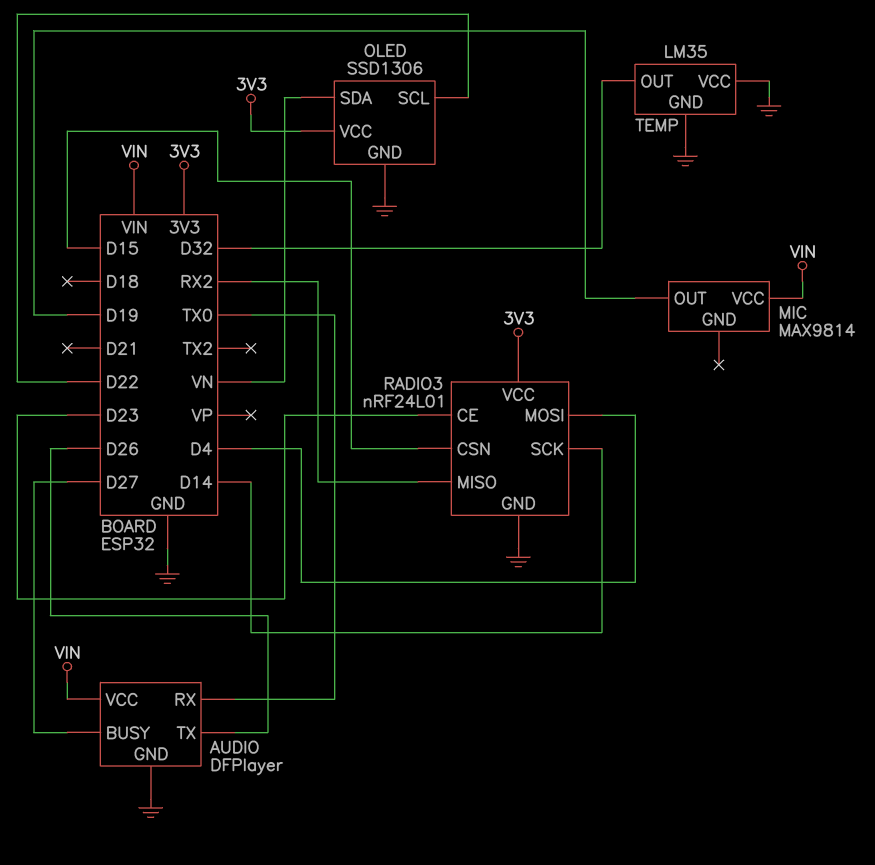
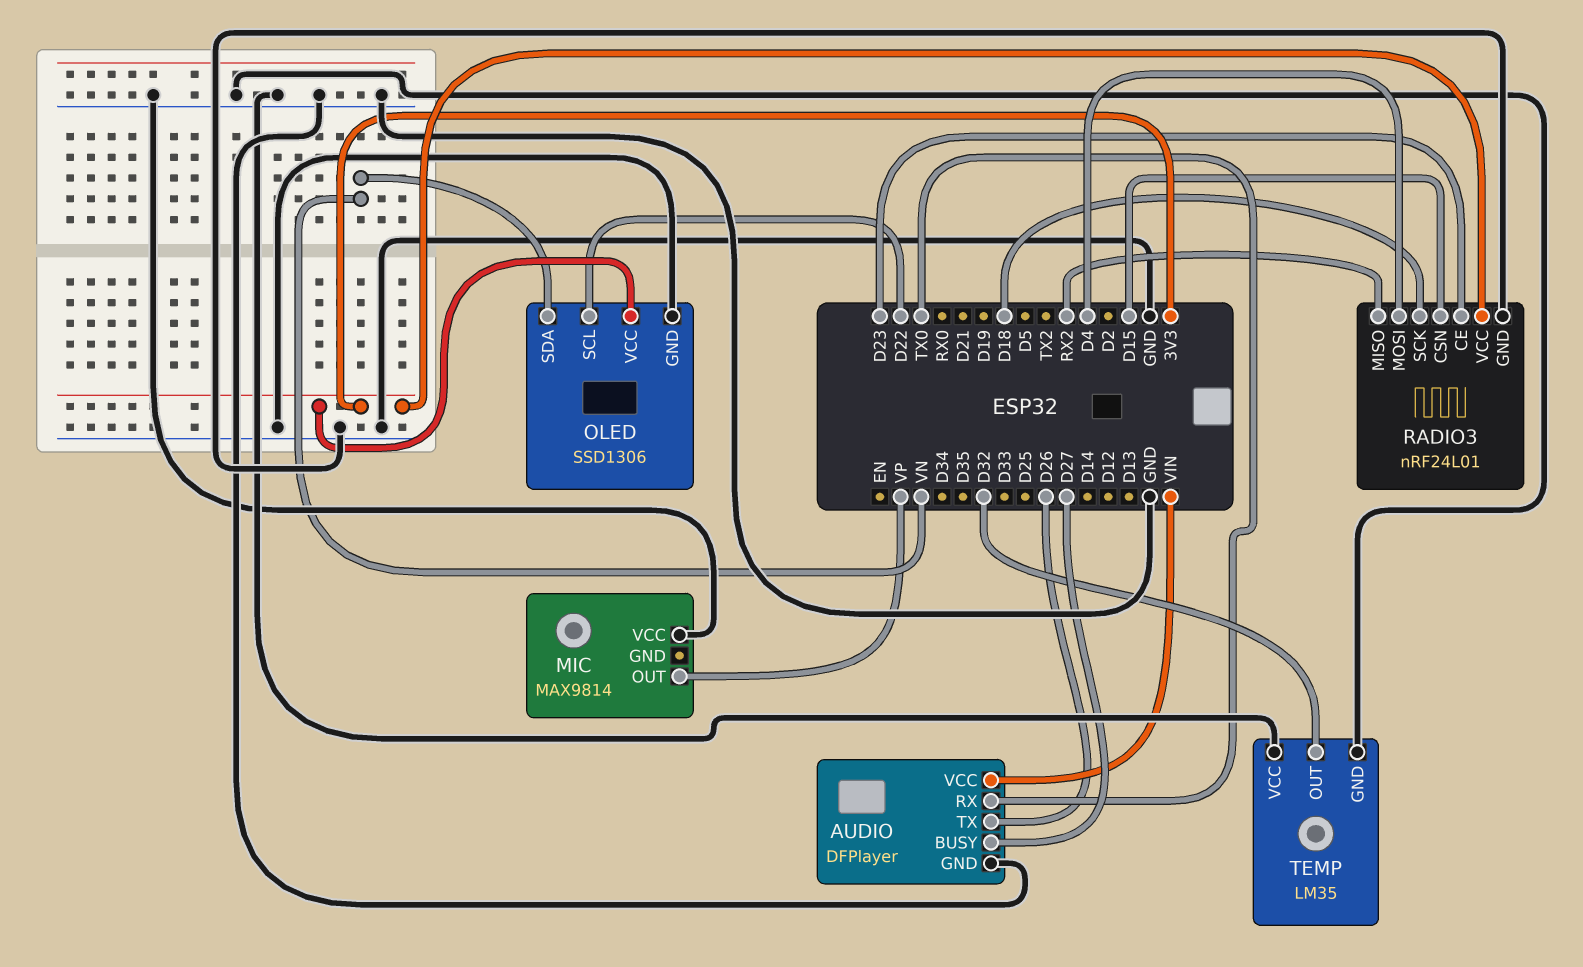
MIC pin OUT: D19 -> VP
MIC pin VCC: VIN -> GND
RADIO3 pin SCK: D14 -> D18

